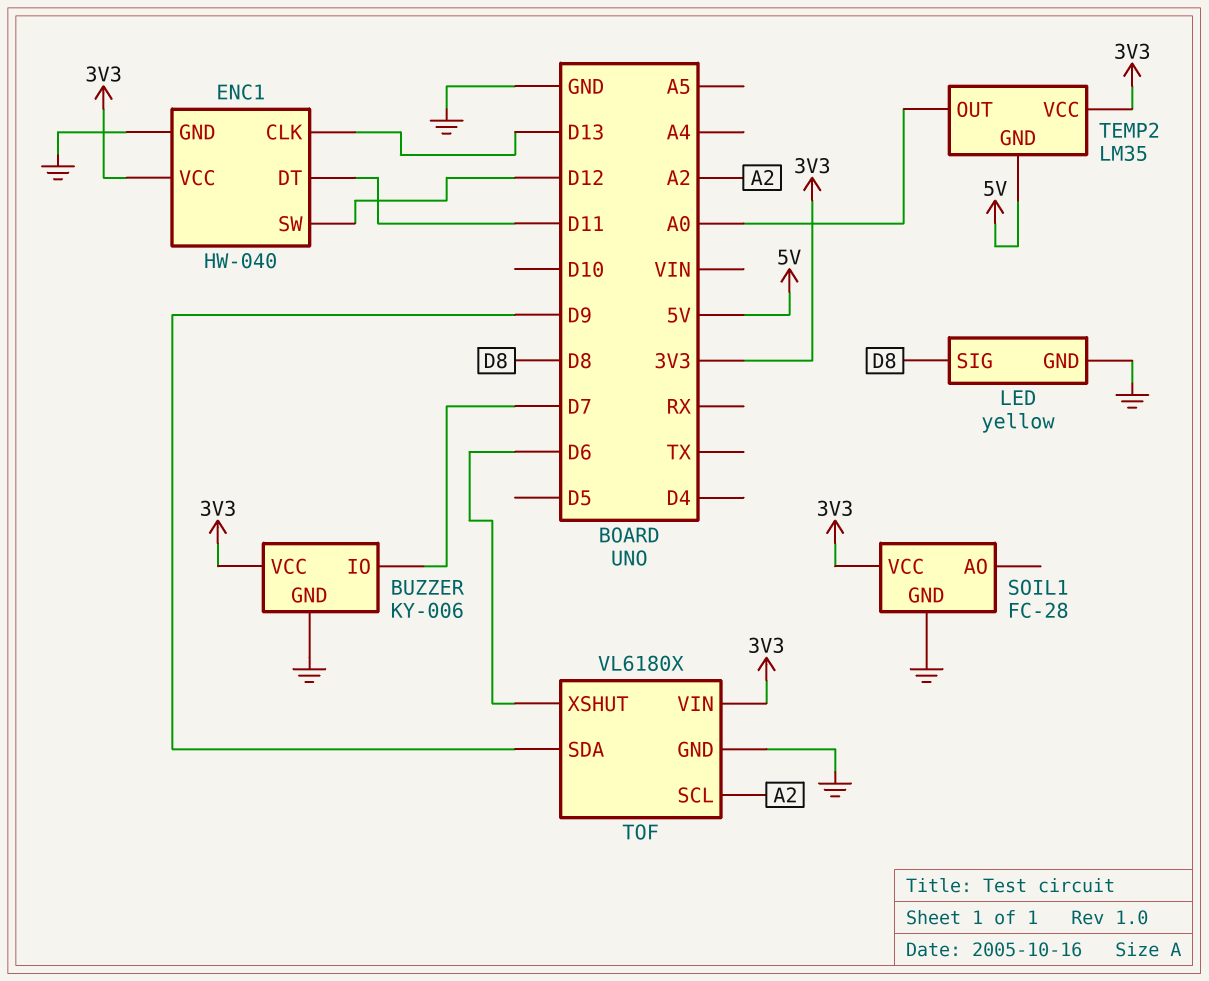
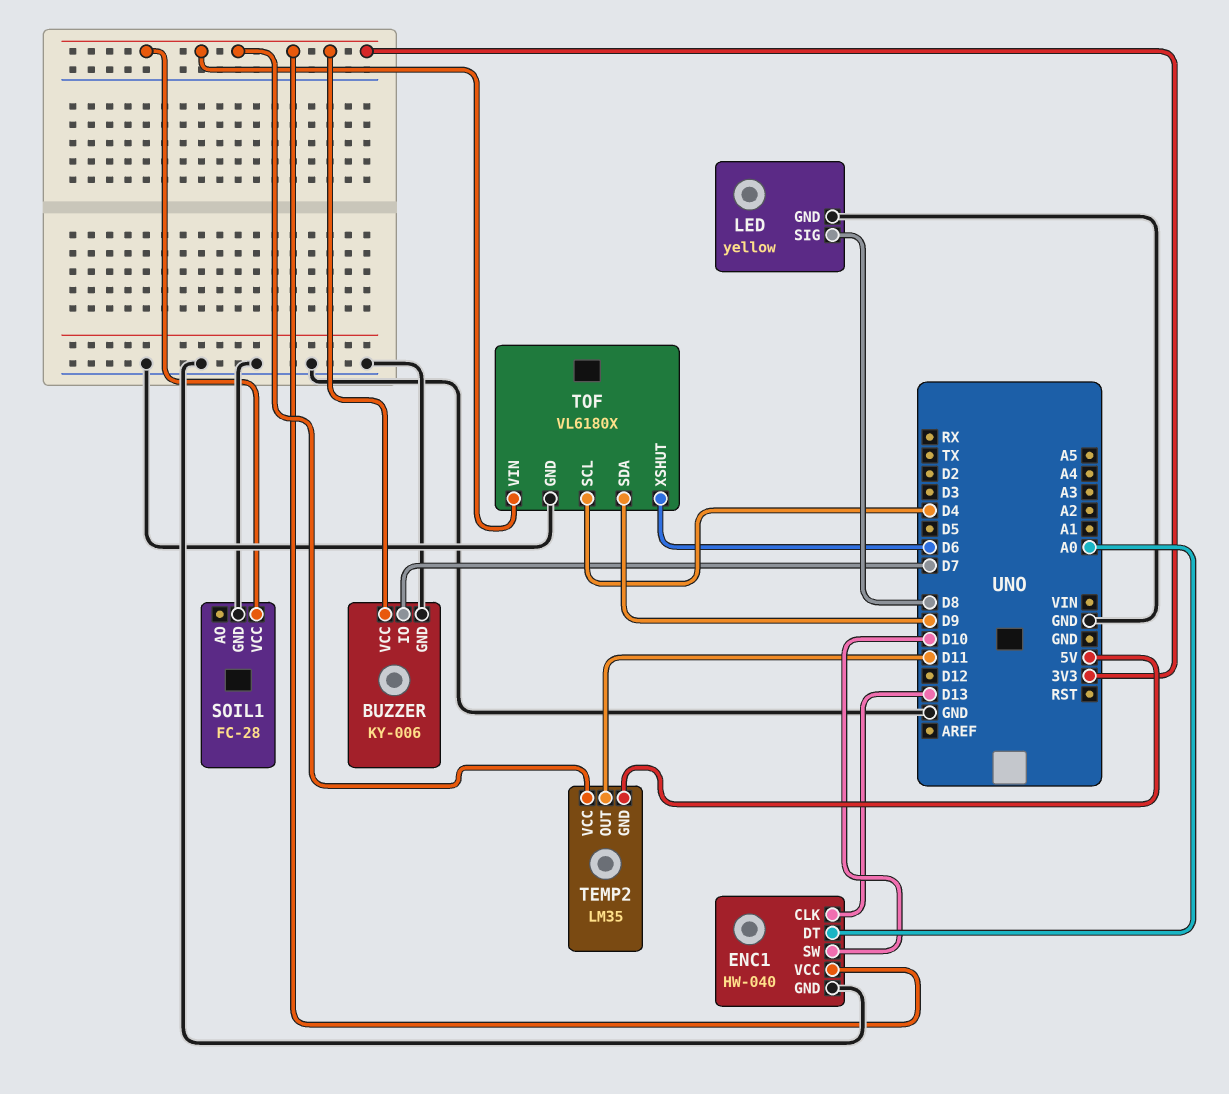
ENC1 pin DT: D11 -> A0
ENC1 pin SW: D12 -> D10
TEMP2 pin OUT: A0 -> D11
TOF pin SCL: A2 -> D4

